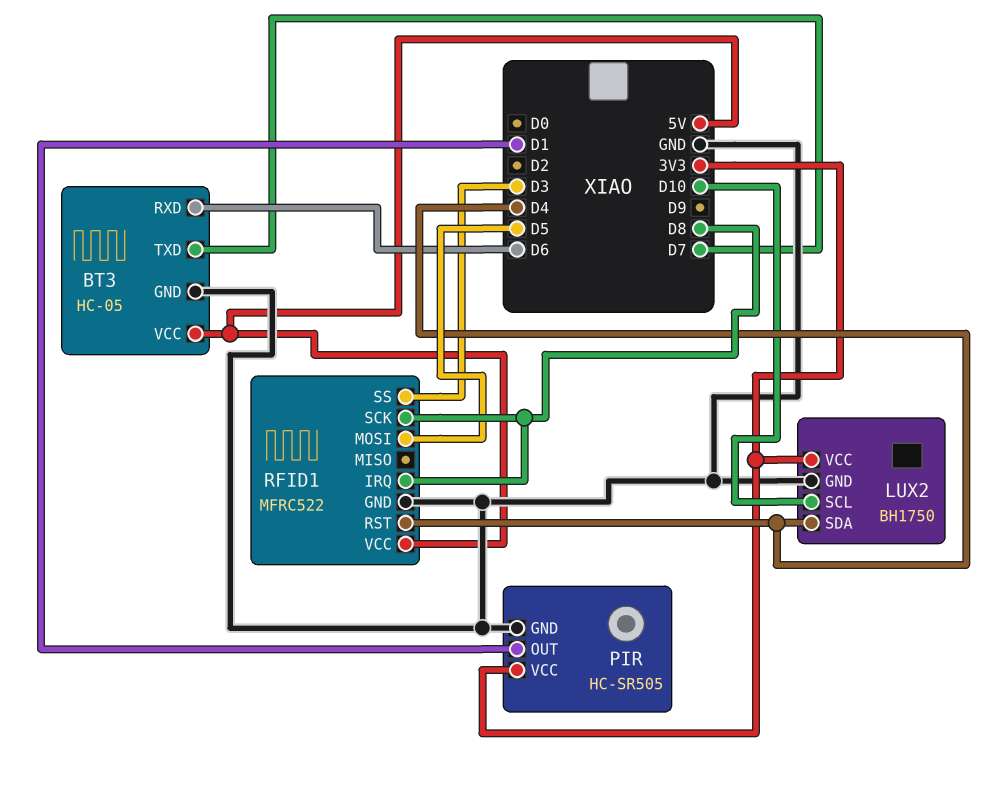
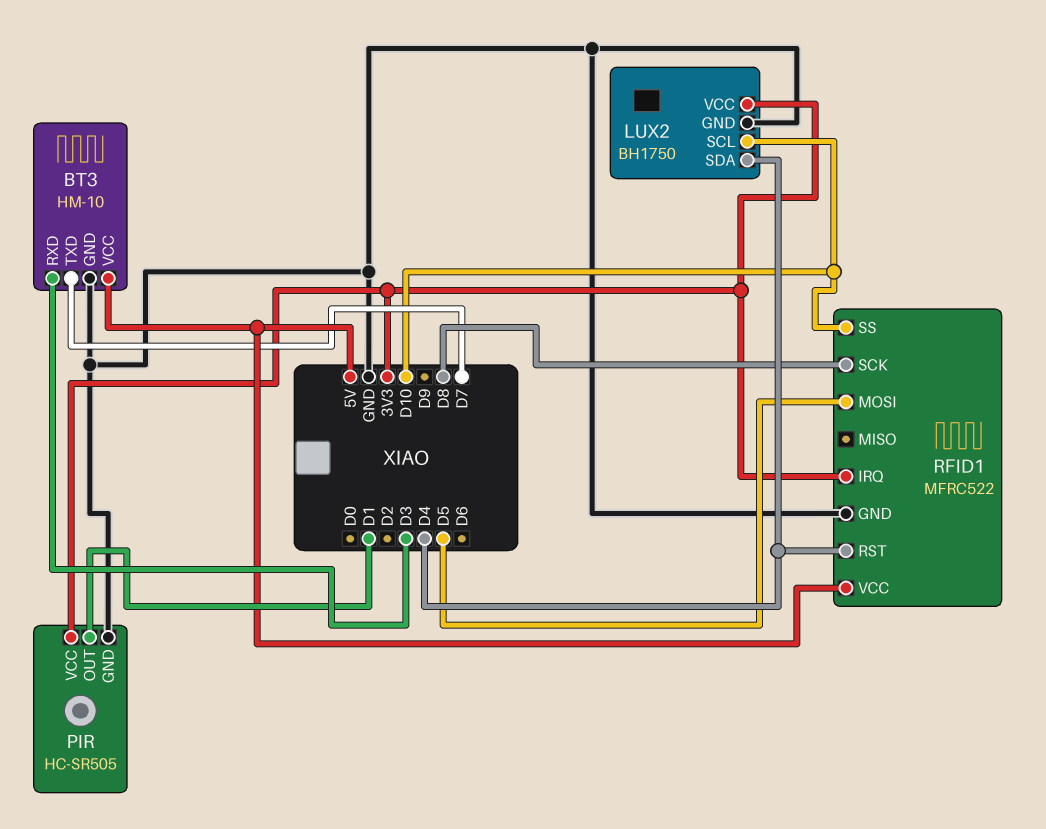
BT3: HC-05 -> HM-10
BT3 pin RXD: D6 -> D3
RFID1 pin IRQ: D8 -> 3V3
RFID1 pin SS: D3 -> D10

